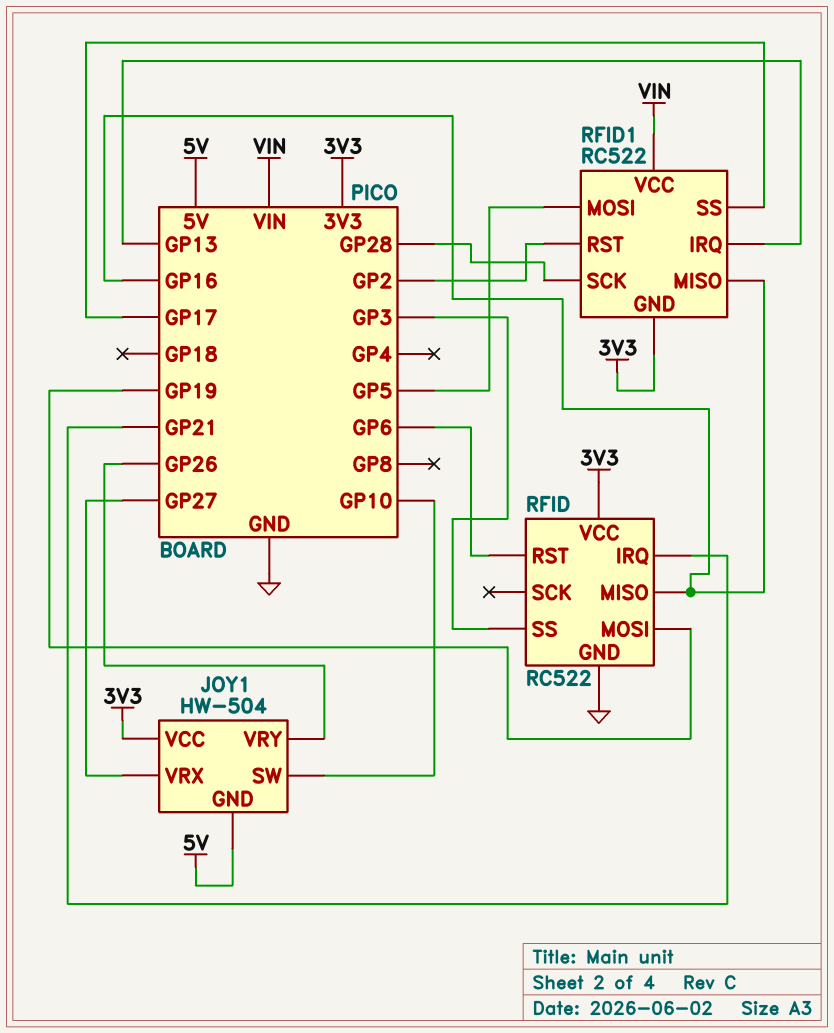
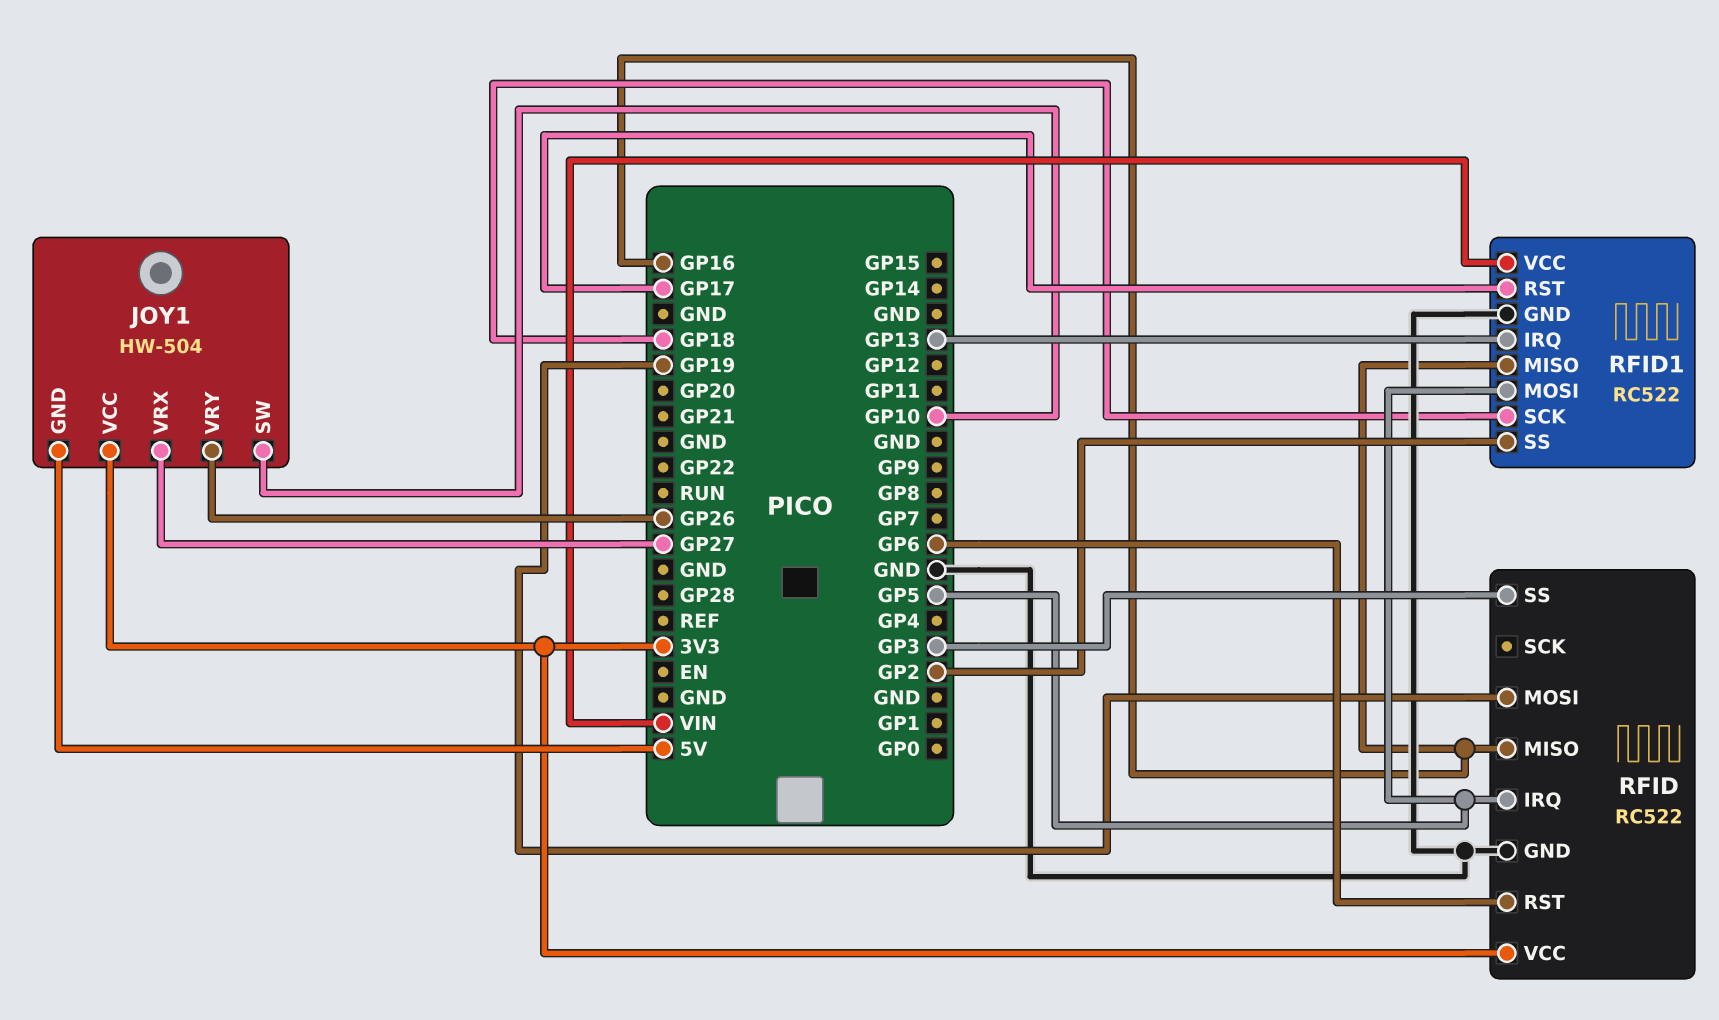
RFID pin IRQ: GP21 -> GP5
RFID1 pin GND: 3V3 -> GND
RFID1 pin RST: GP2 -> GP17
RFID1 pin SCK: GP28 -> GP18
RFID1 pin SS: GP17 -> GP2

